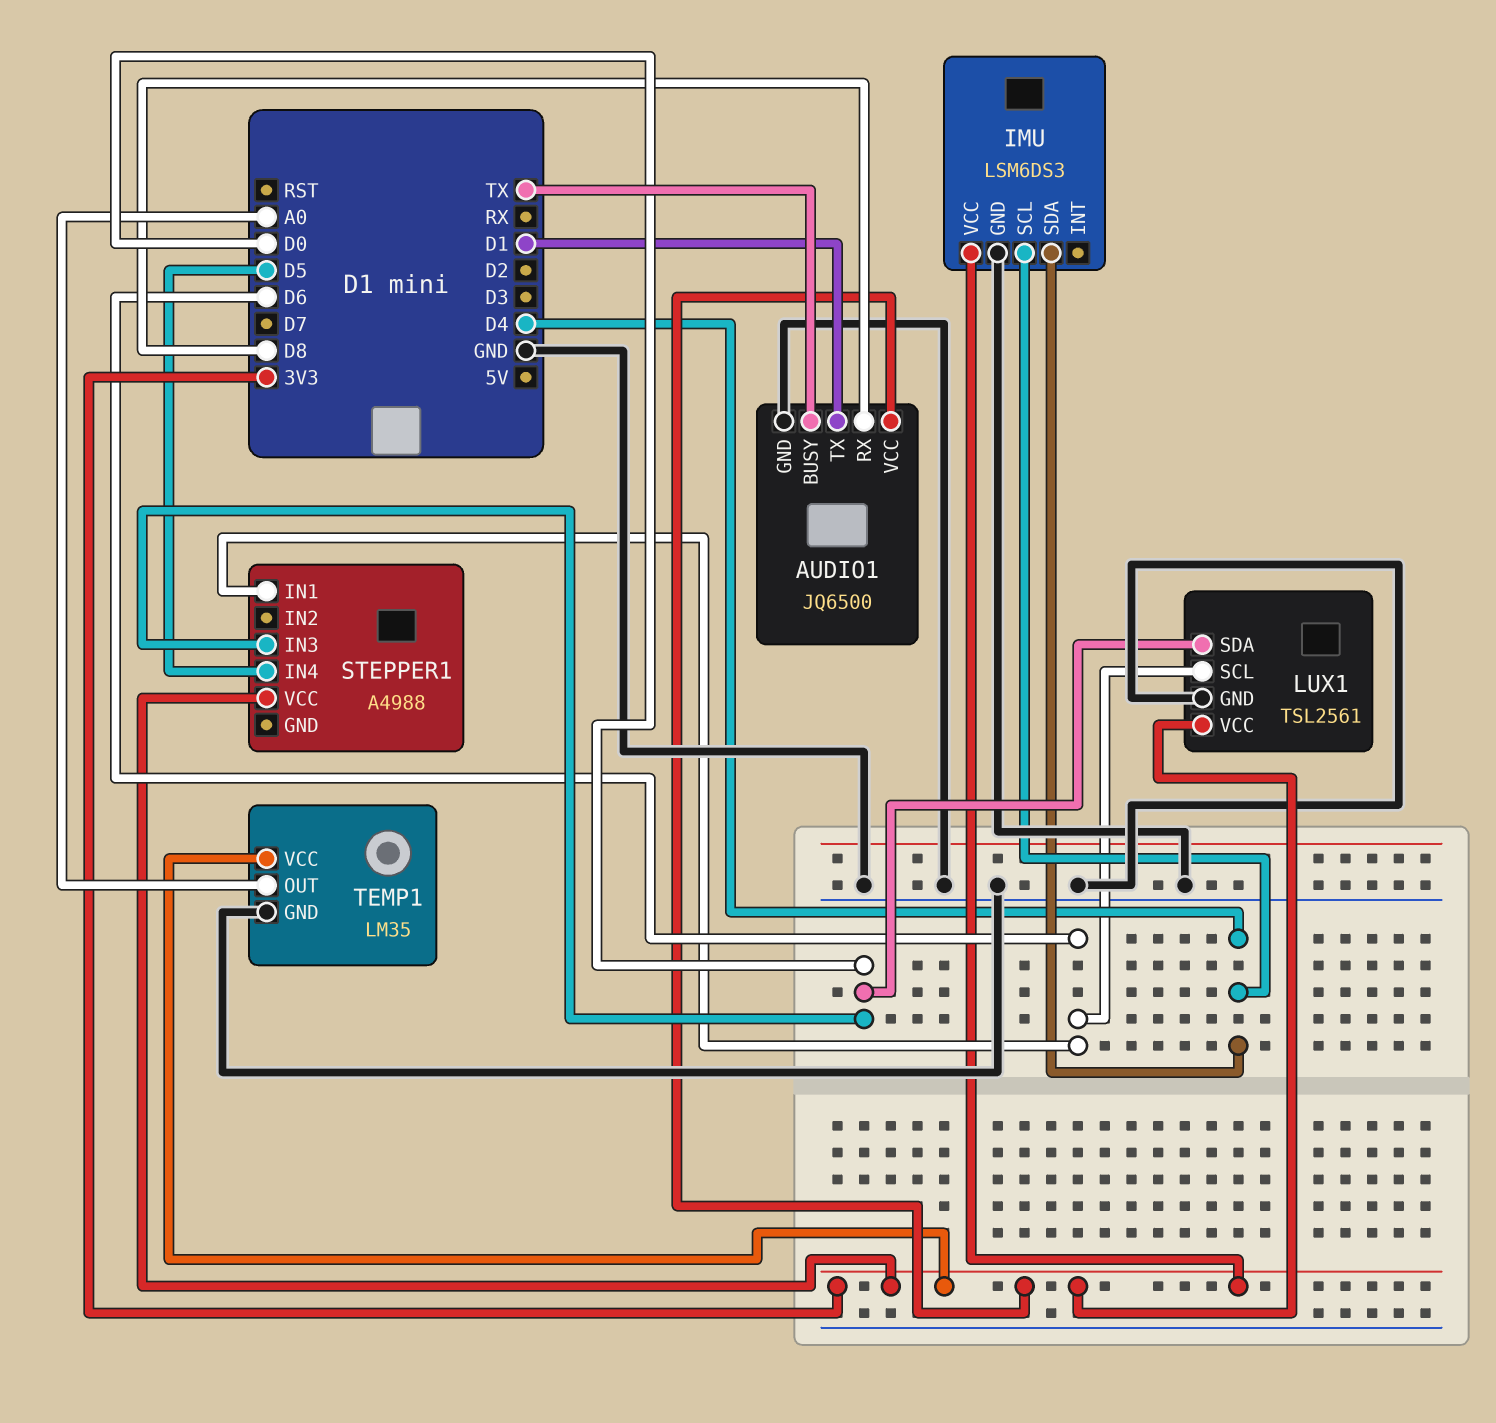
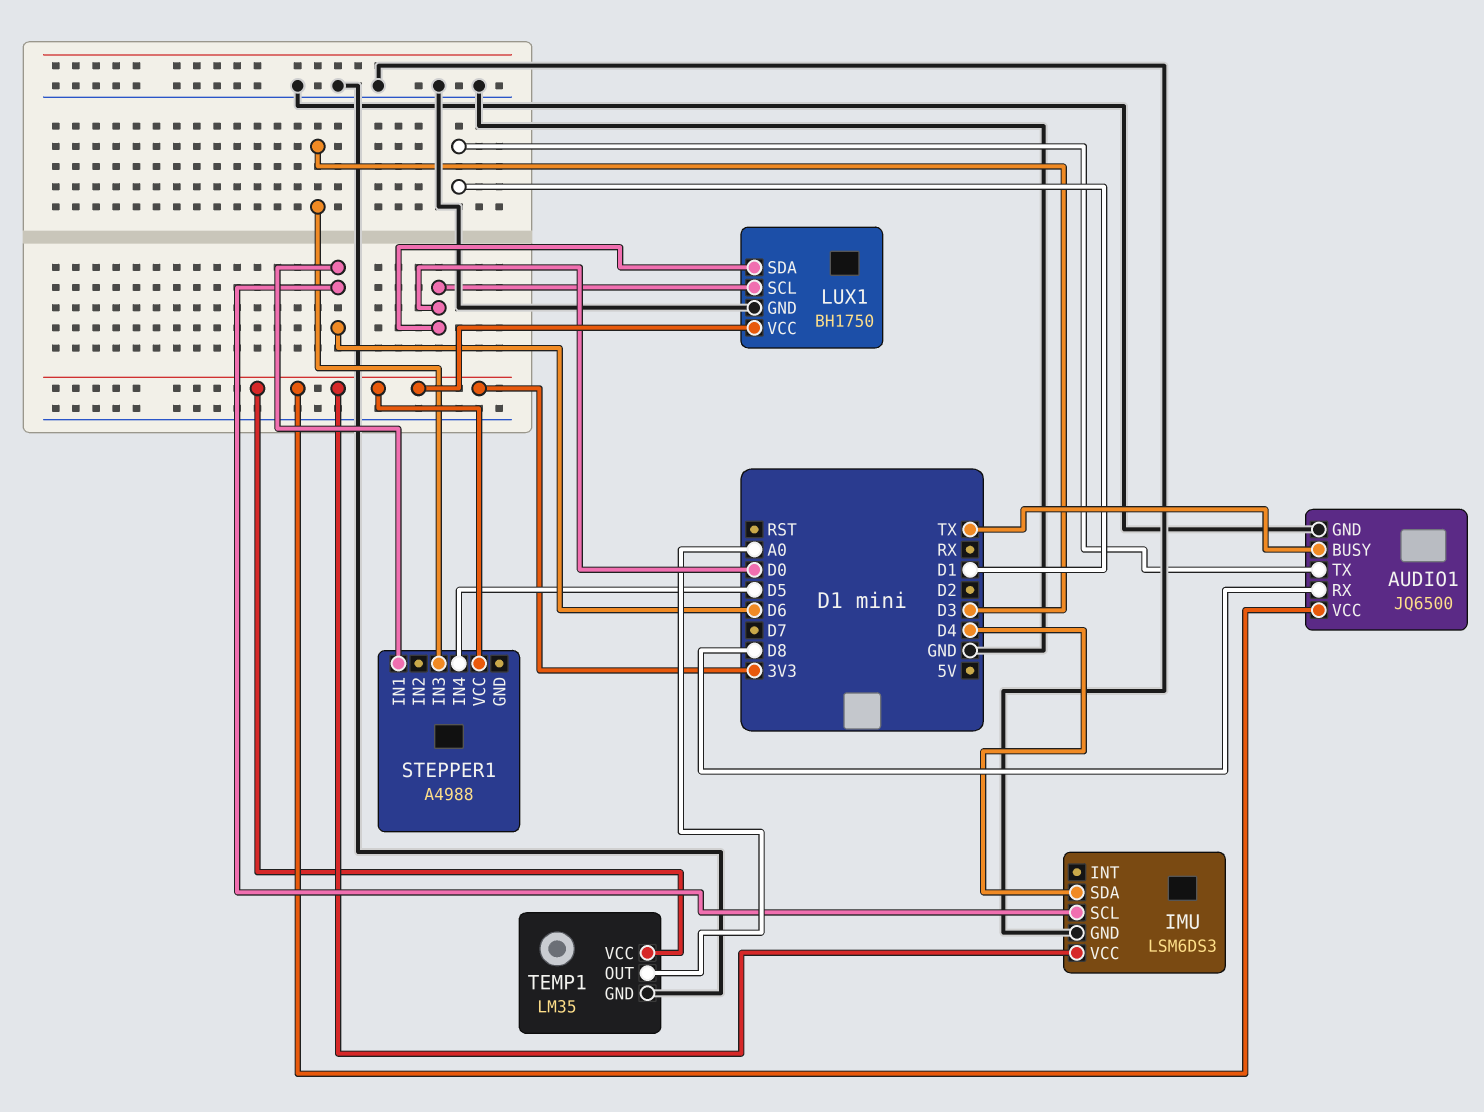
IMU pin SCL: D4 -> D6
LUX1: TSL2561 -> BH1750
LUX1 pin SCL: D6 -> D0
STEPPER1 pin IN3: D0 -> D3

